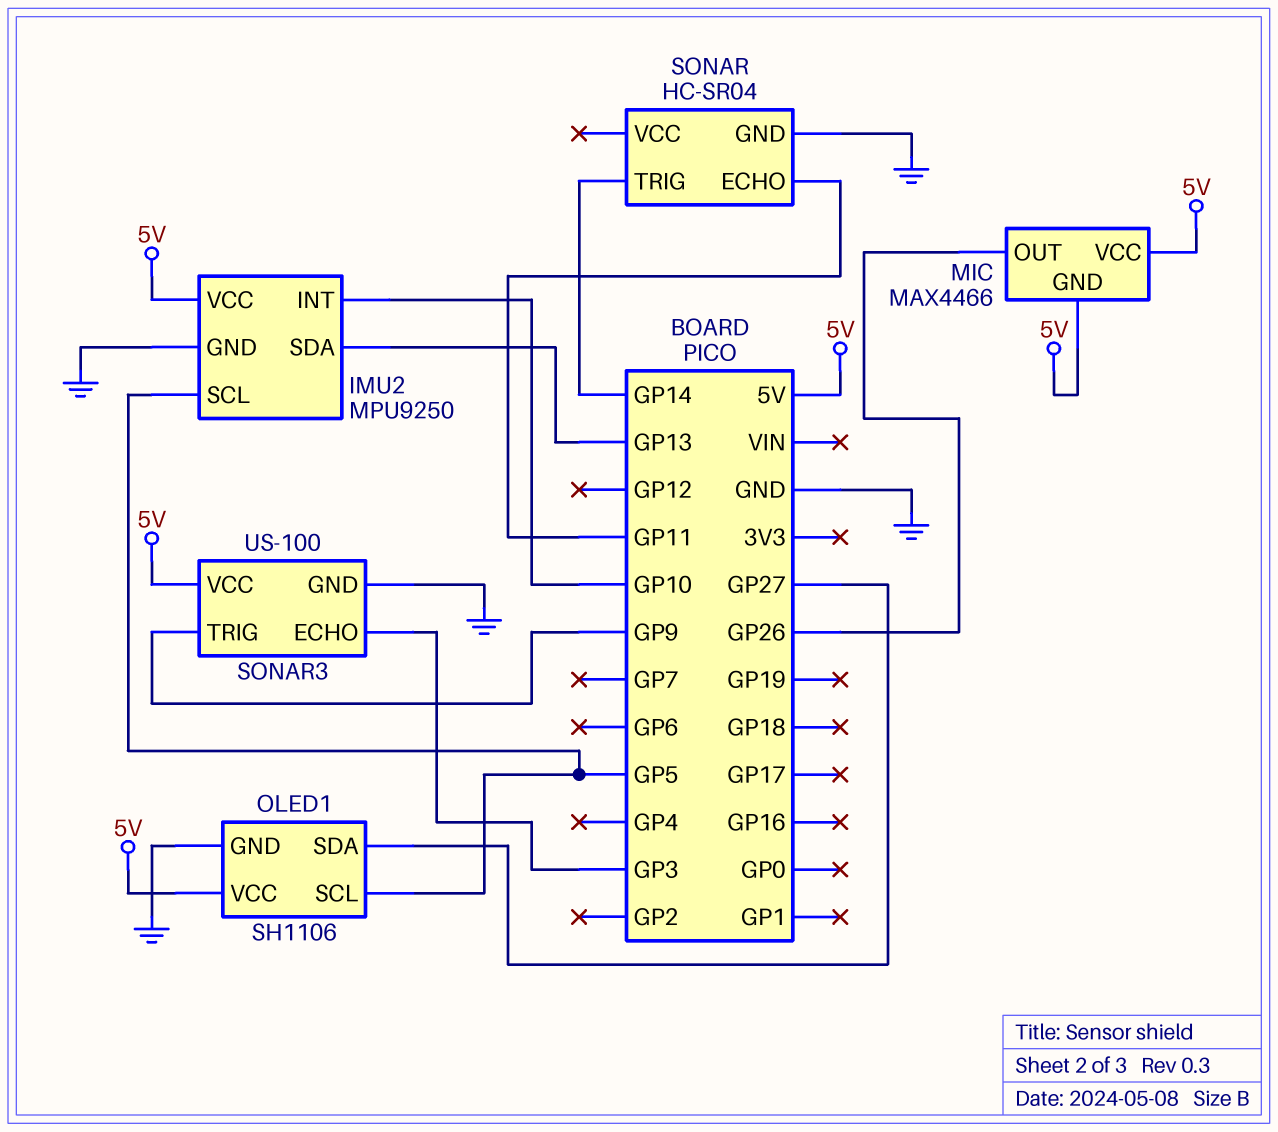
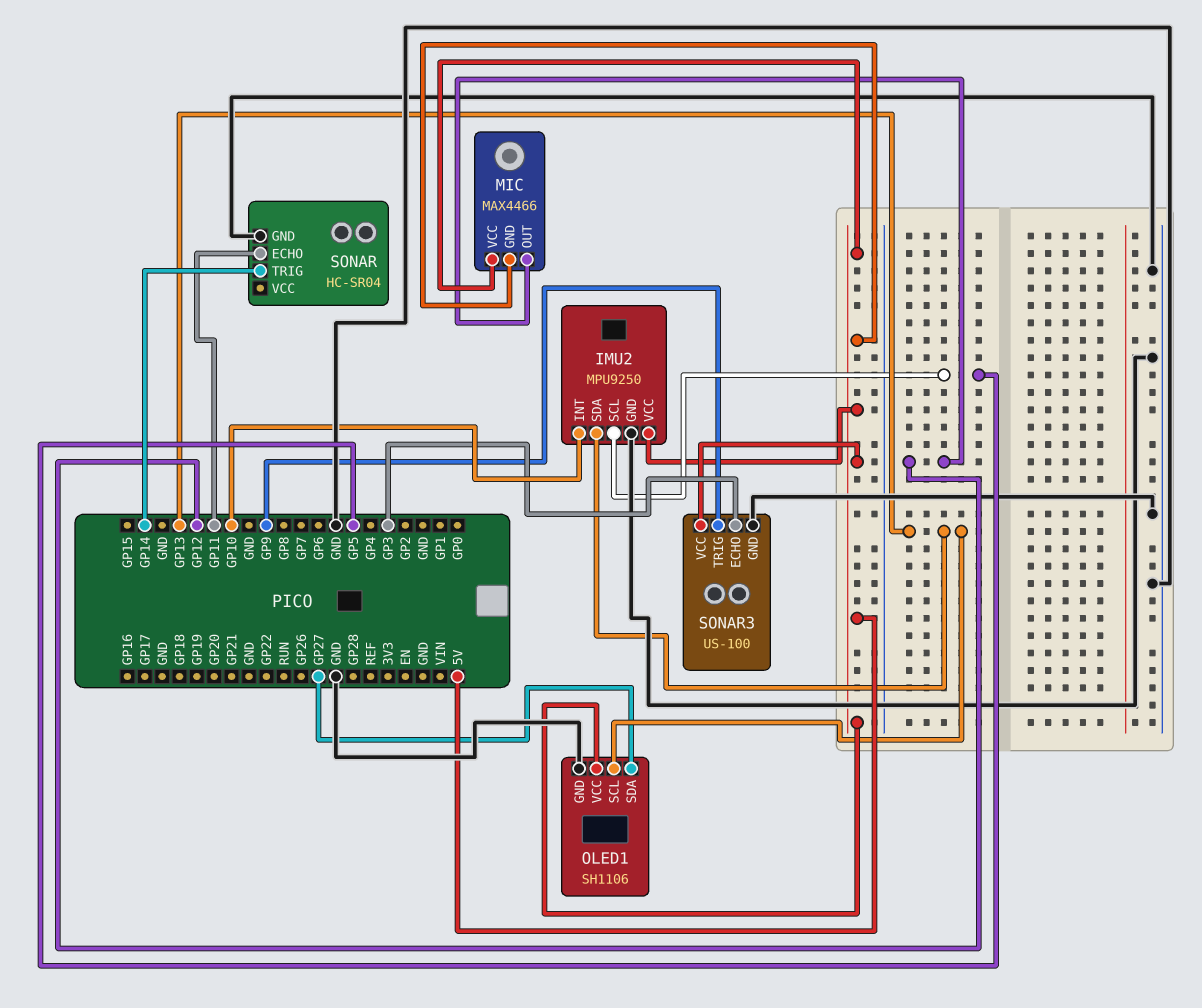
MIC pin OUT: GP26 -> GP12
OLED1 pin SCL: GP5 -> GP13

